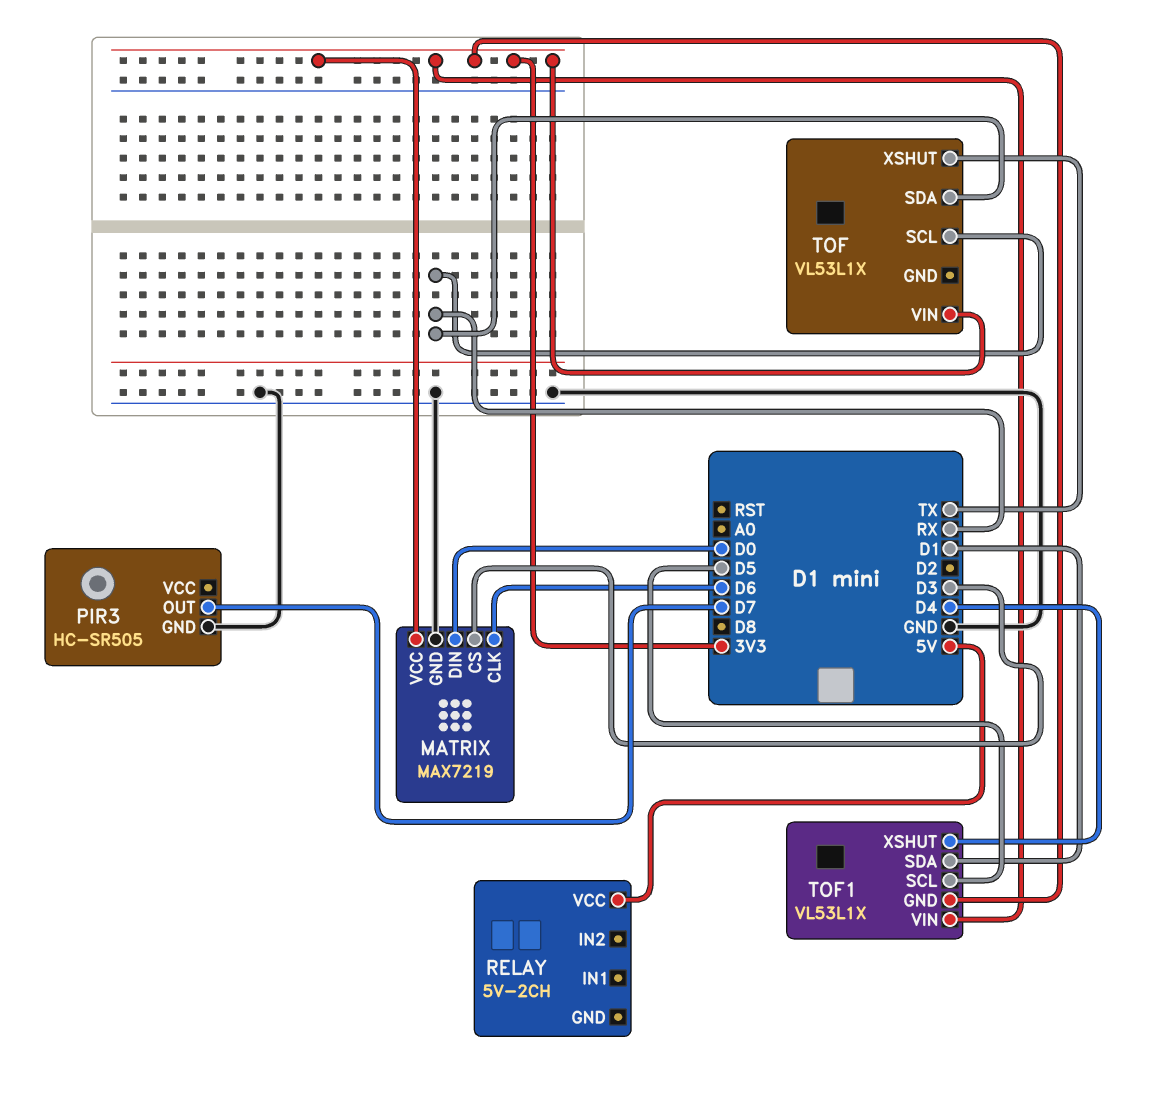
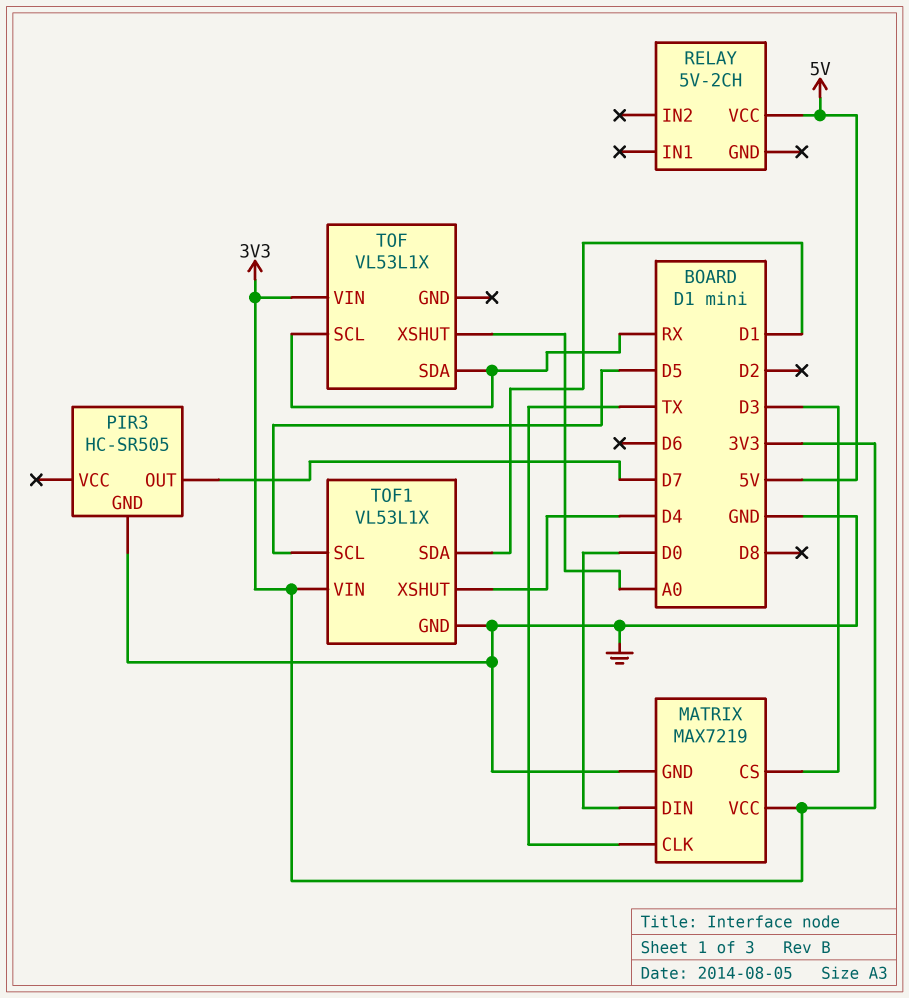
MATRIX pin CLK: D6 -> TX
TOF pin XSHUT: TX -> A0
TOF1 pin GND: 3V3 -> GND

